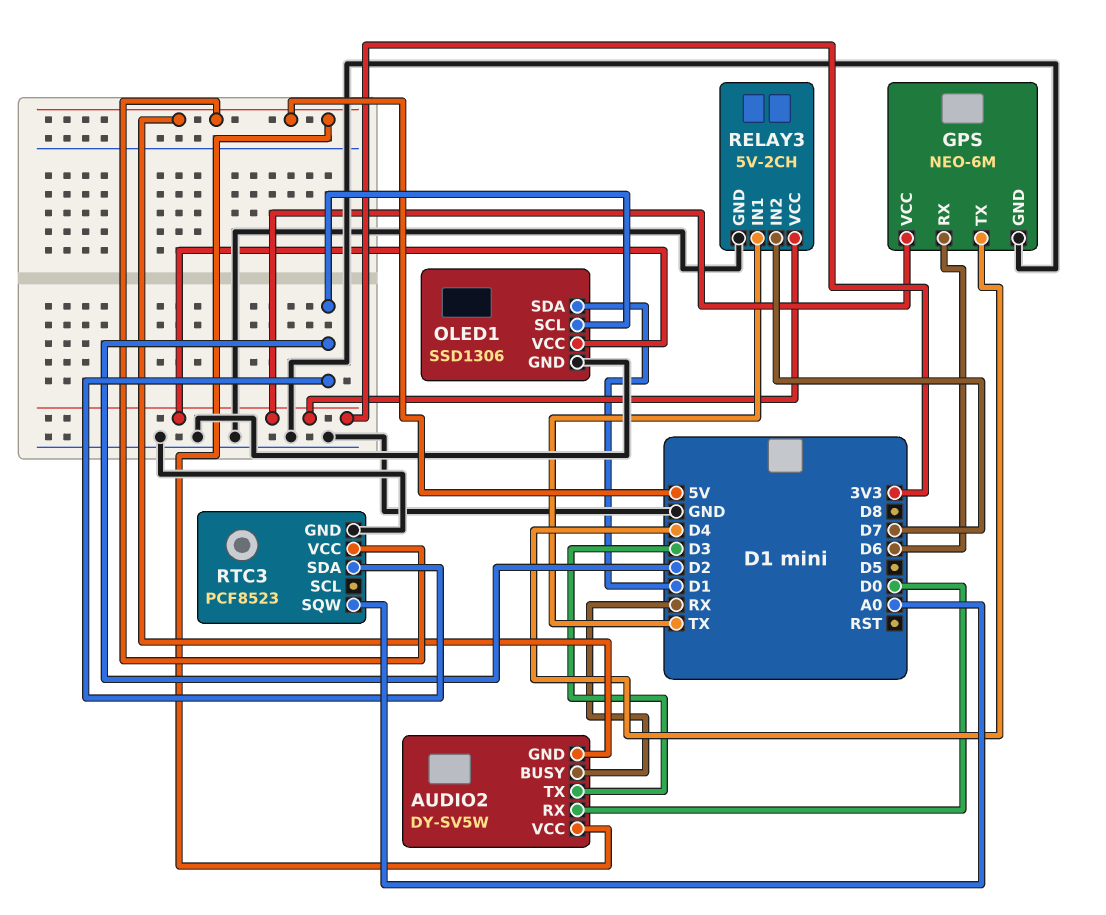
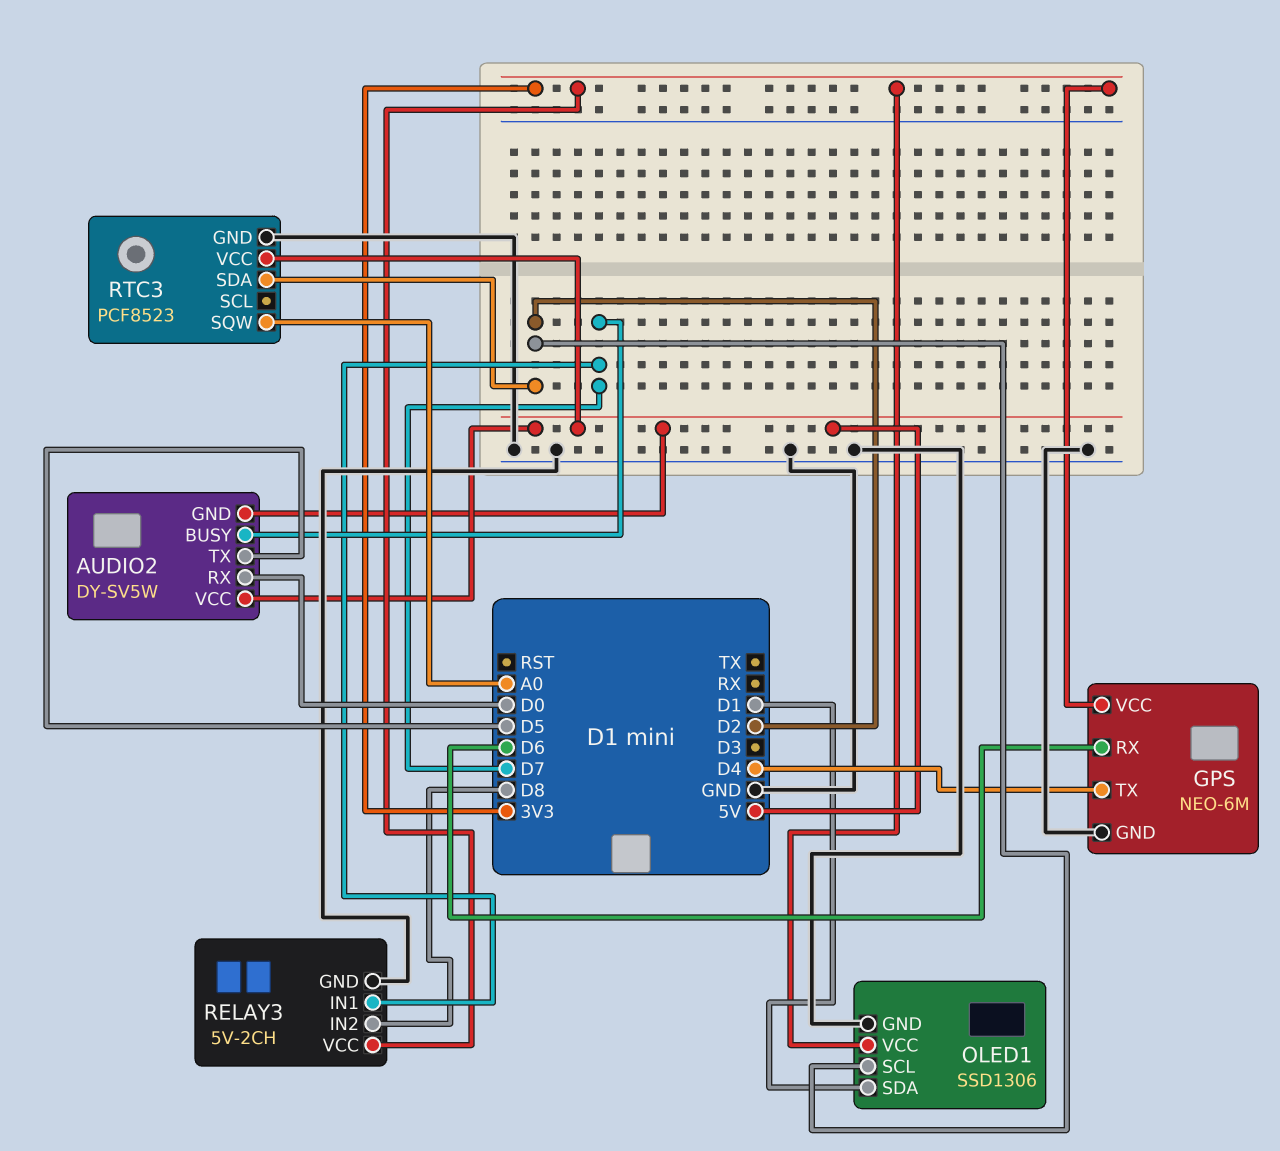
AUDIO2 pin BUSY: RX -> D7
AUDIO2 pin TX: D3 -> D5
RELAY3 pin IN1: TX -> D7
RELAY3 pin IN2: D7 -> D8

